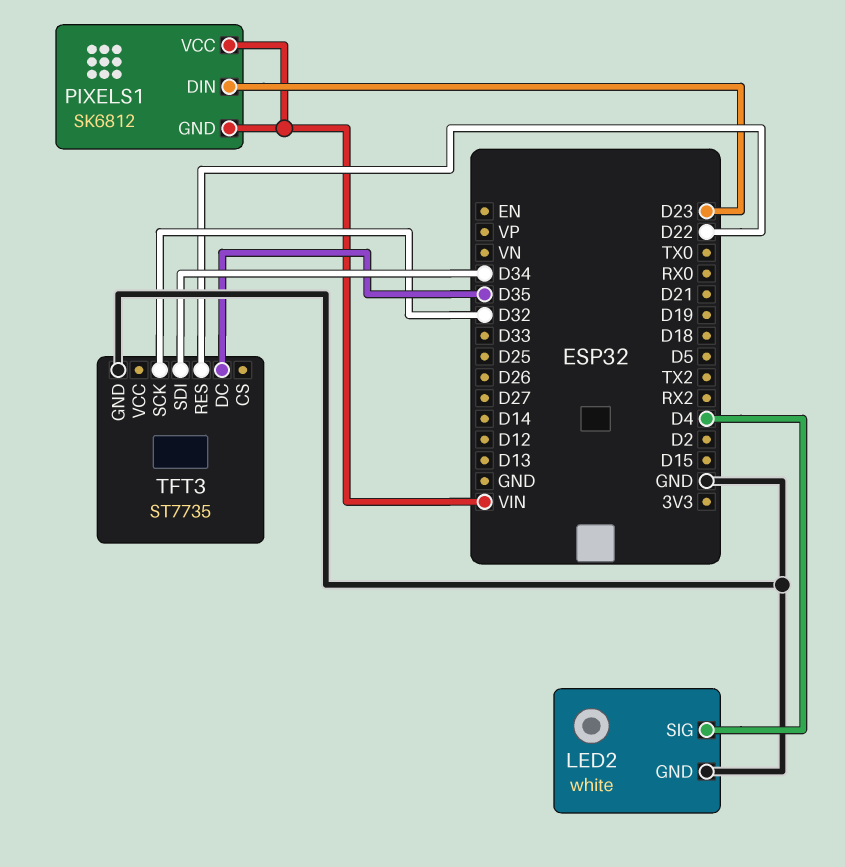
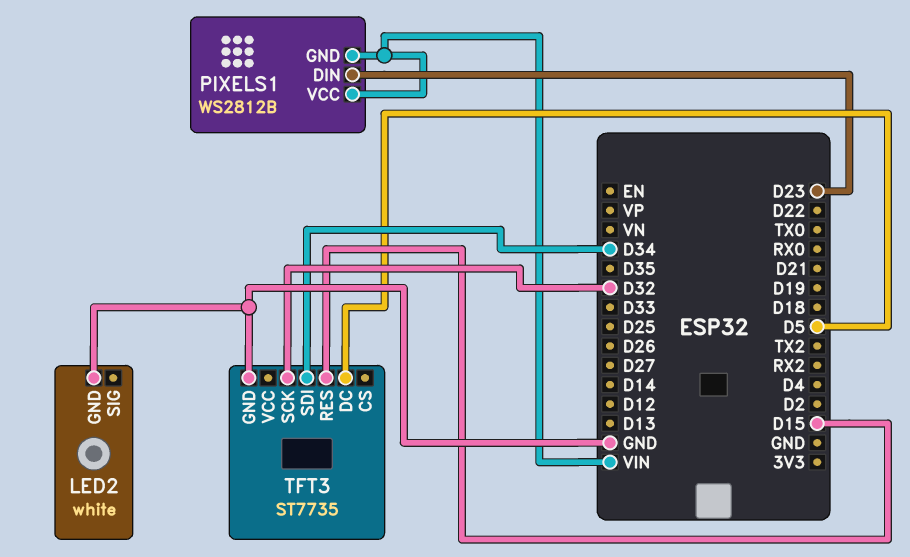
LED2 pin SIG: D4 -> none
PIXELS1: SK6812 -> WS2812B
TFT3 pin DC: D35 -> D5
TFT3 pin RES: D22 -> D15

